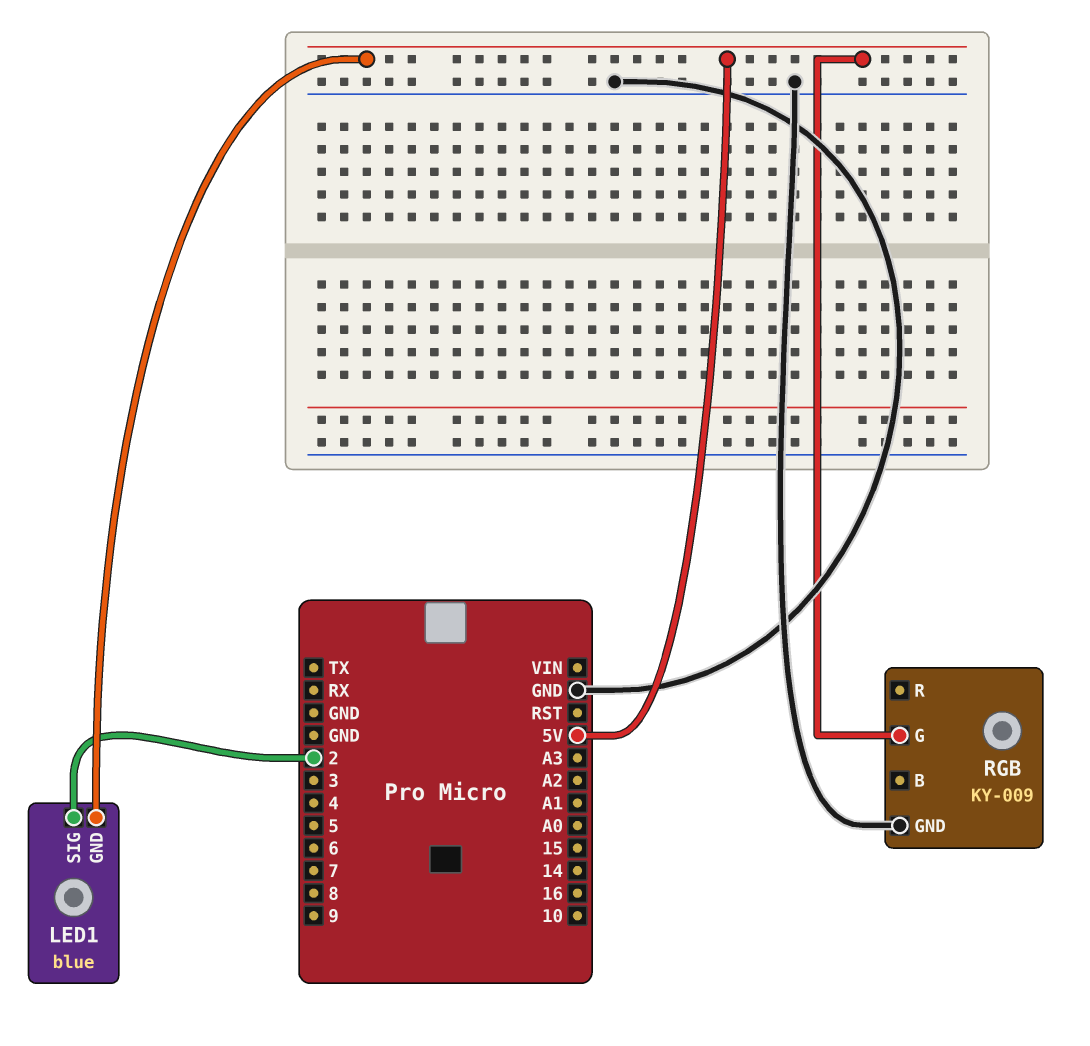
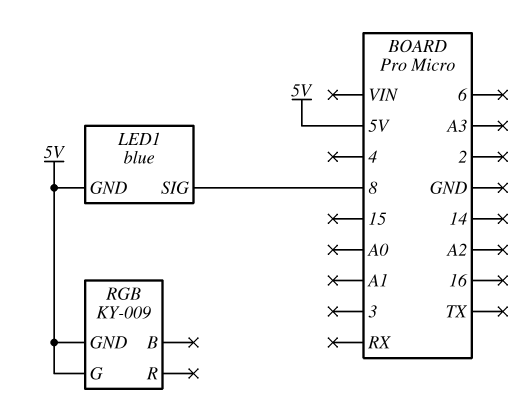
LED1 pin SIG: 2 -> 8
RGB pin GND: GND -> 5V

